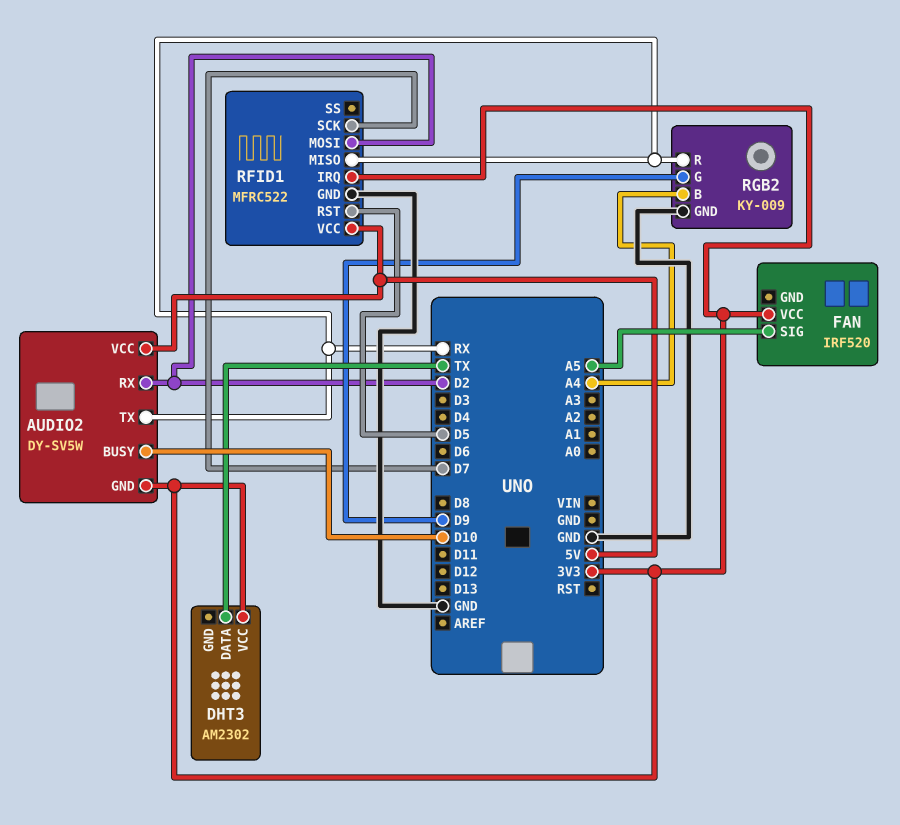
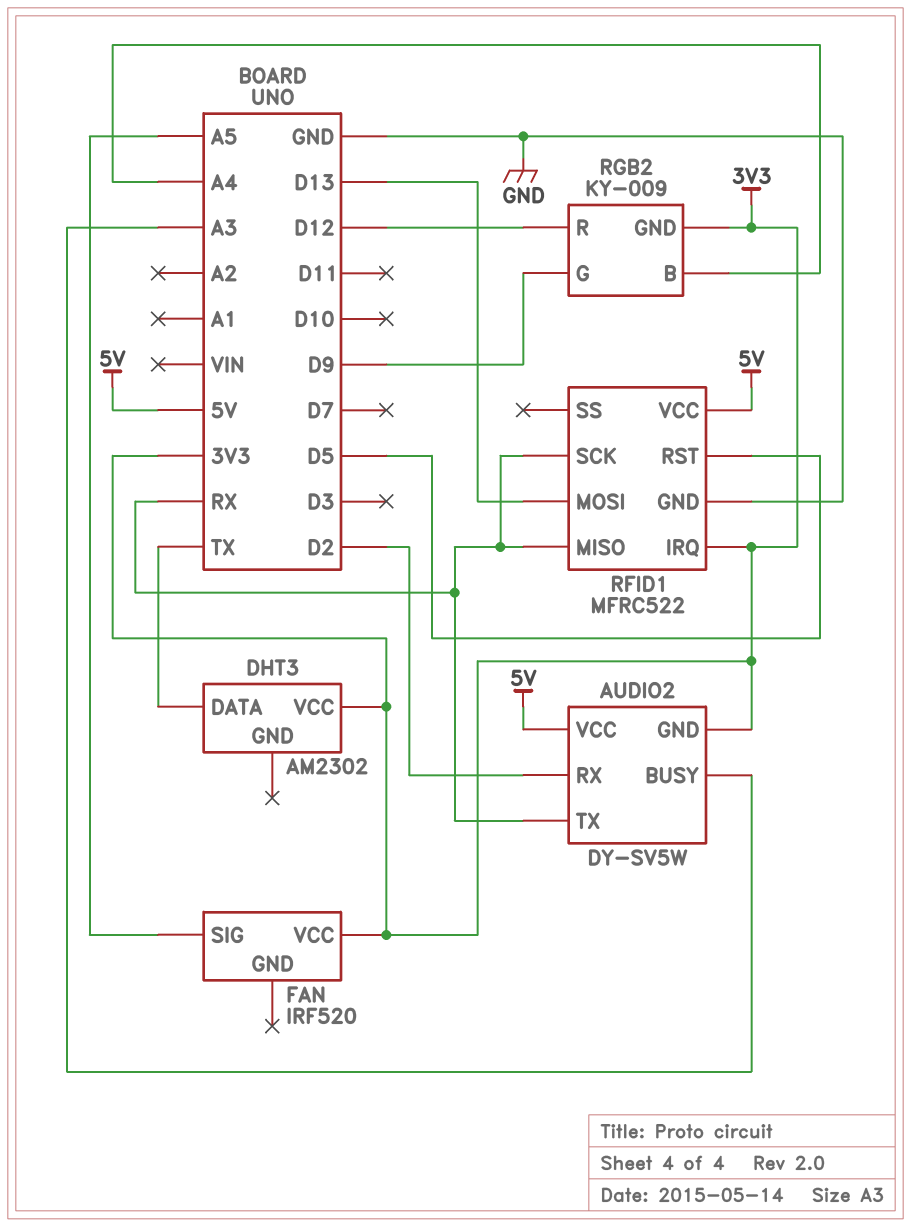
AUDIO2 pin BUSY: D10 -> A3
RFID1 pin MOSI: D2 -> D13
RFID1 pin SCK: D7 -> RX
RGB2 pin GND: GND -> 3V3
RGB2 pin R: RX -> D12

